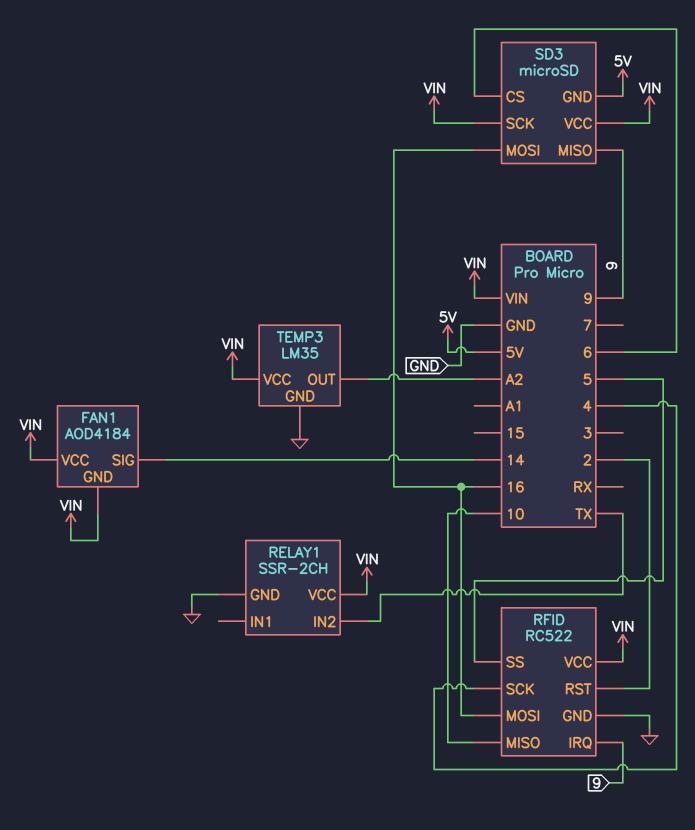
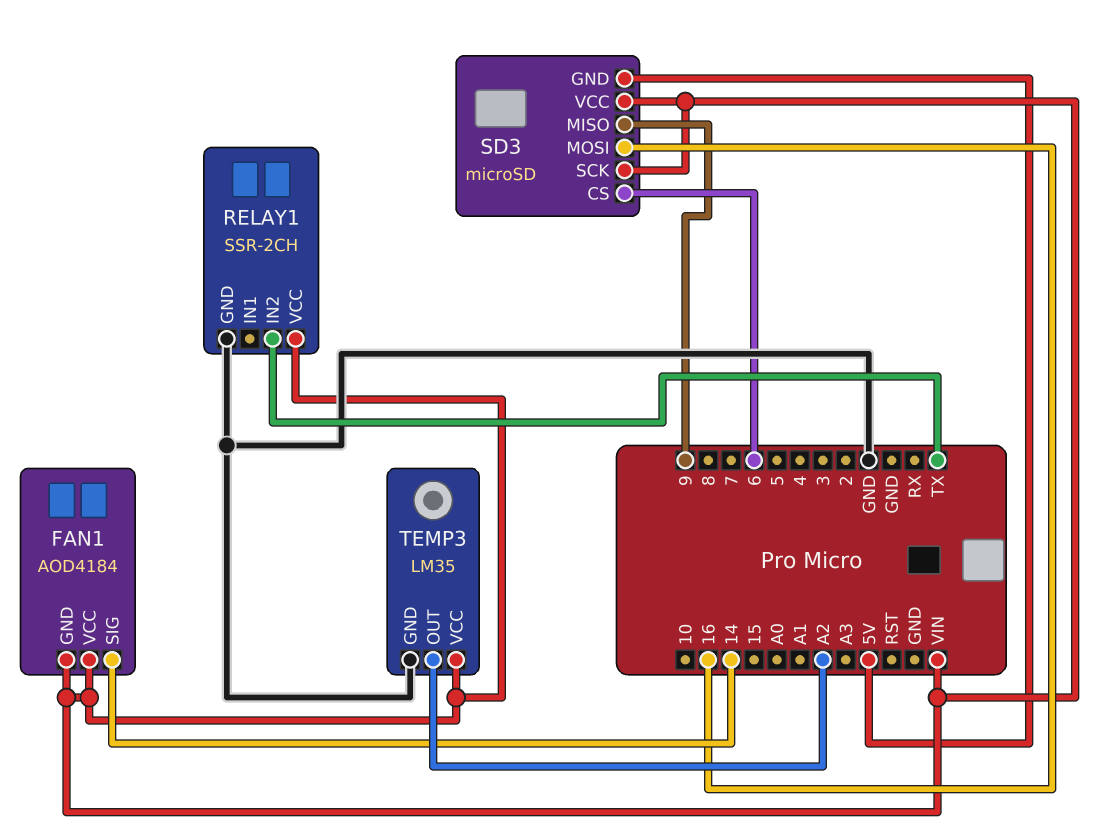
RFID: RC522 -> none
RFID pin GND: GND -> none
RFID pin IRQ: 9 -> none
RFID pin MISO: 10 -> none
RFID pin MOSI: 16 -> none
RFID pin RST: 2 -> none
RFID pin SCK: 4 -> none
RFID pin SS: 5 -> none
RFID pin VCC: VIN -> none

